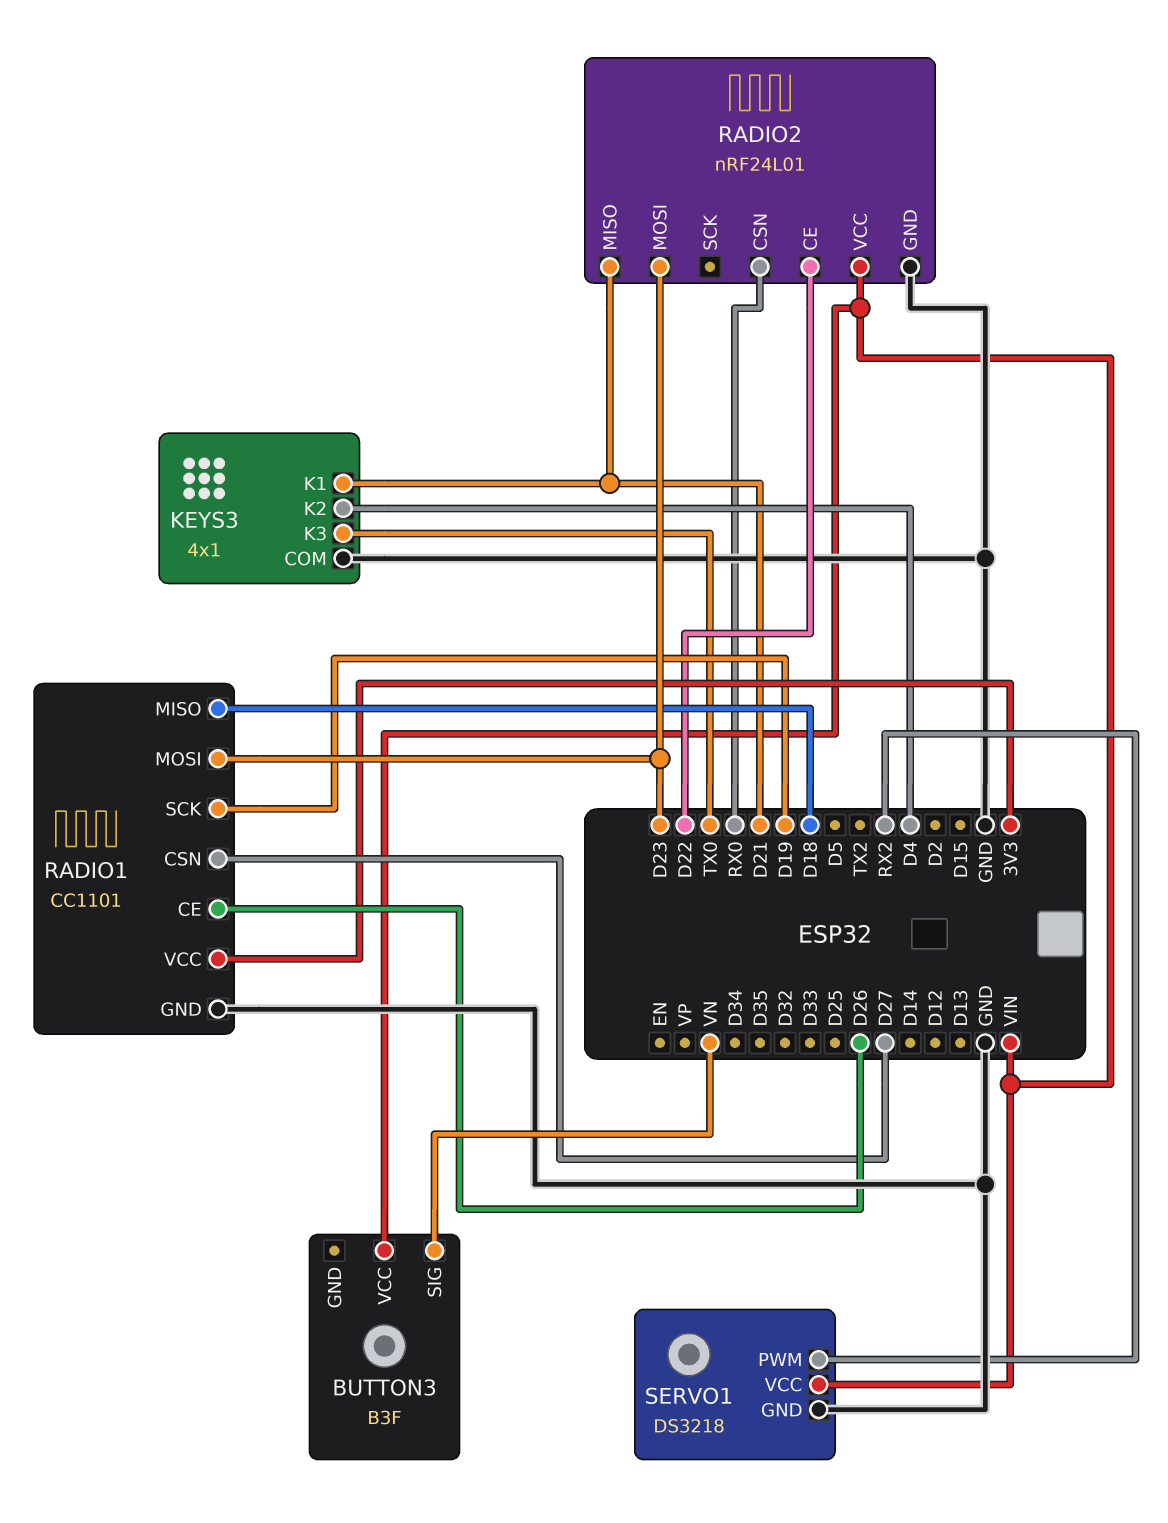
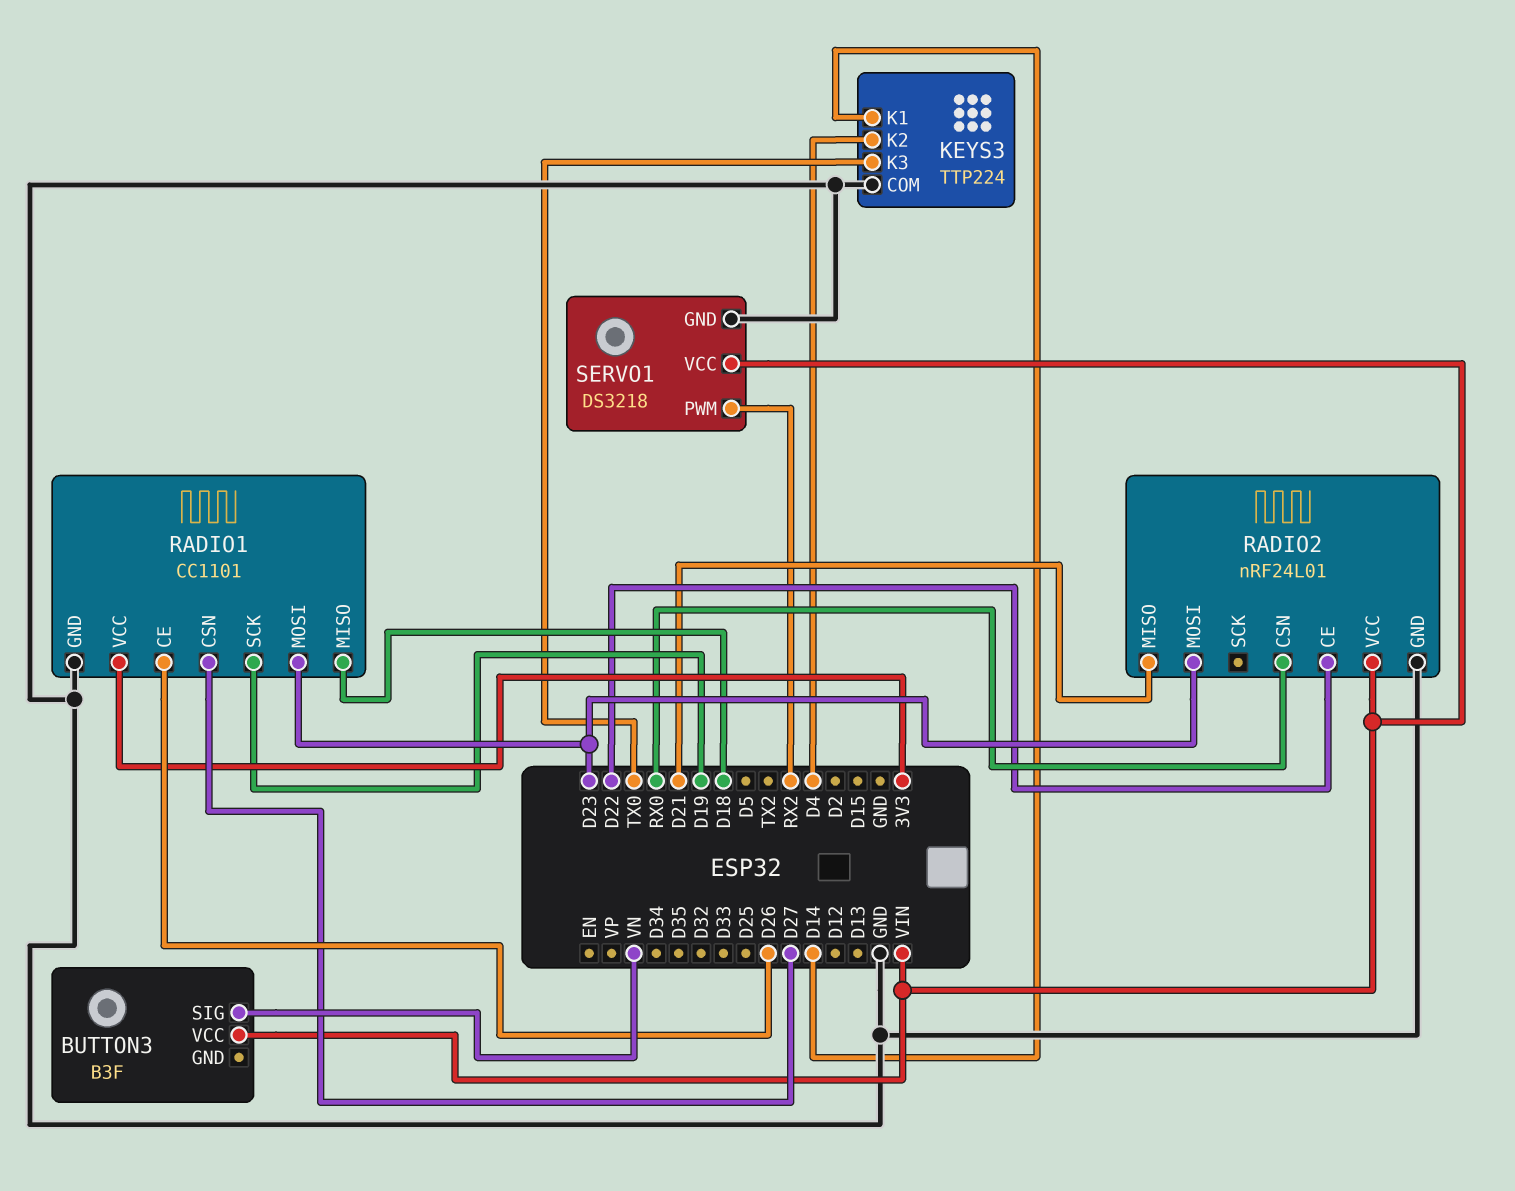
KEYS3: 4x1 -> TTP224
KEYS3 pin K1: D21 -> D14

